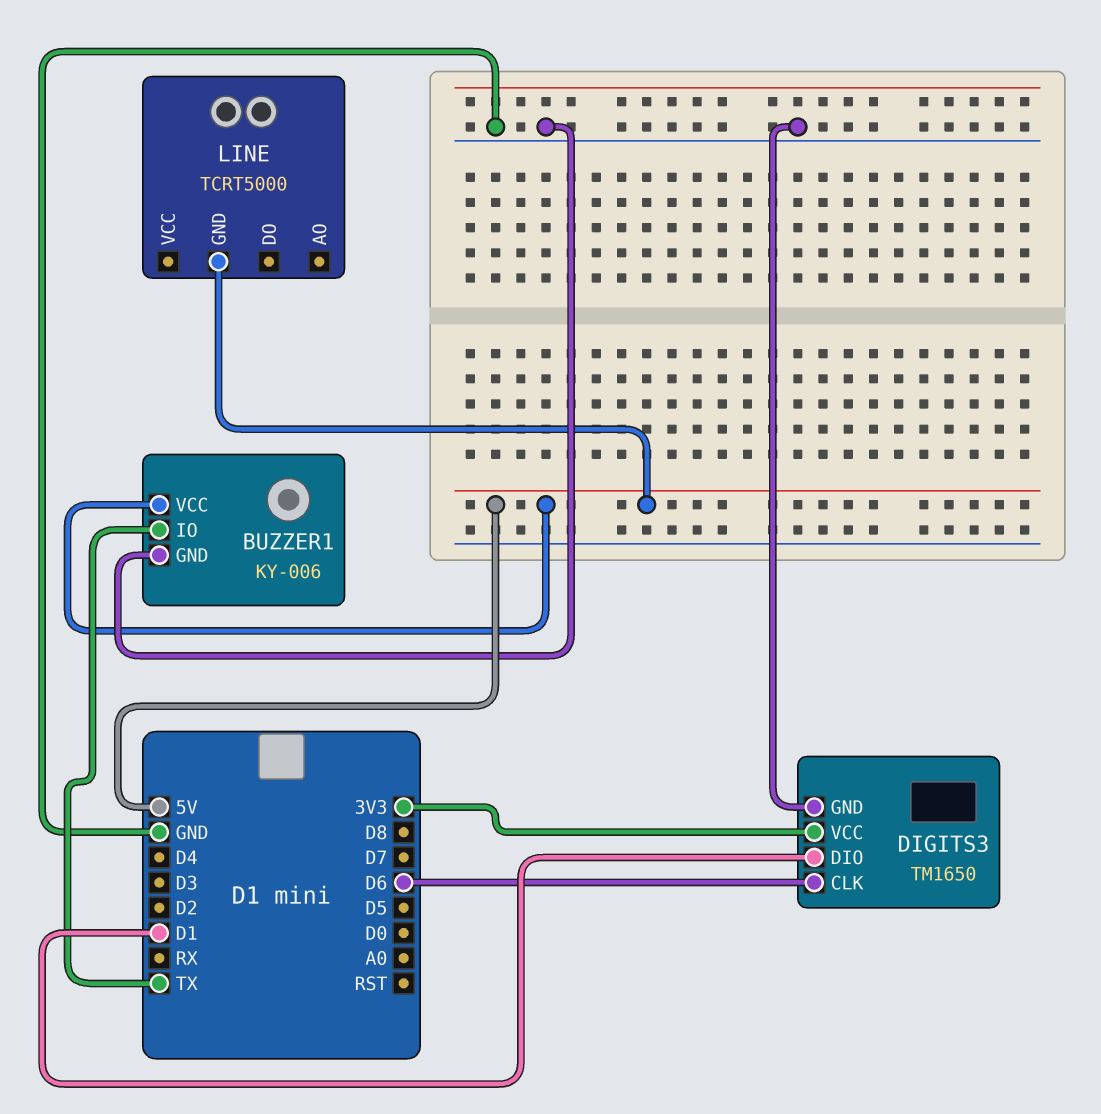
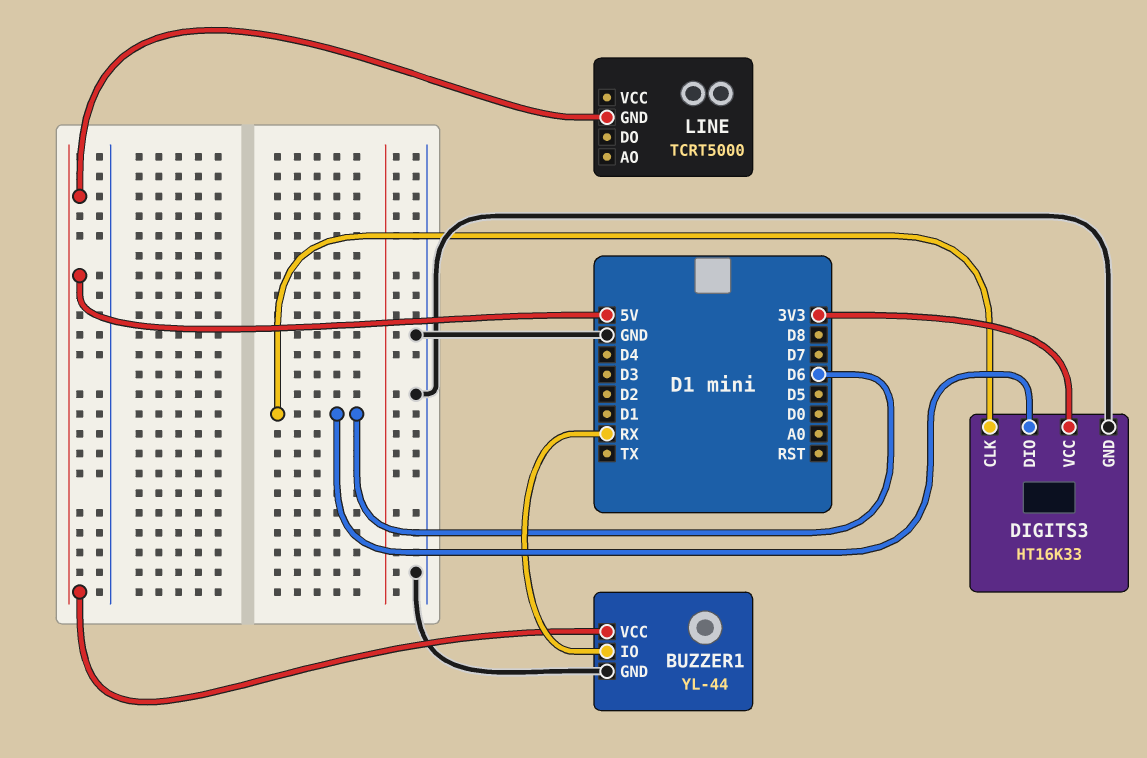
BUZZER1: KY-006 -> YL-44
BUZZER1 pin IO: TX -> RX
DIGITS3: TM1650 -> HT16K33
DIGITS3 pin DIO: D1 -> D6

